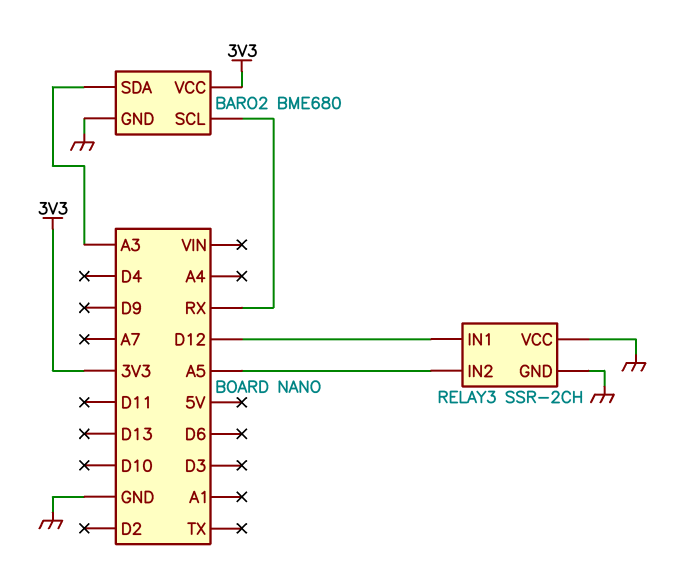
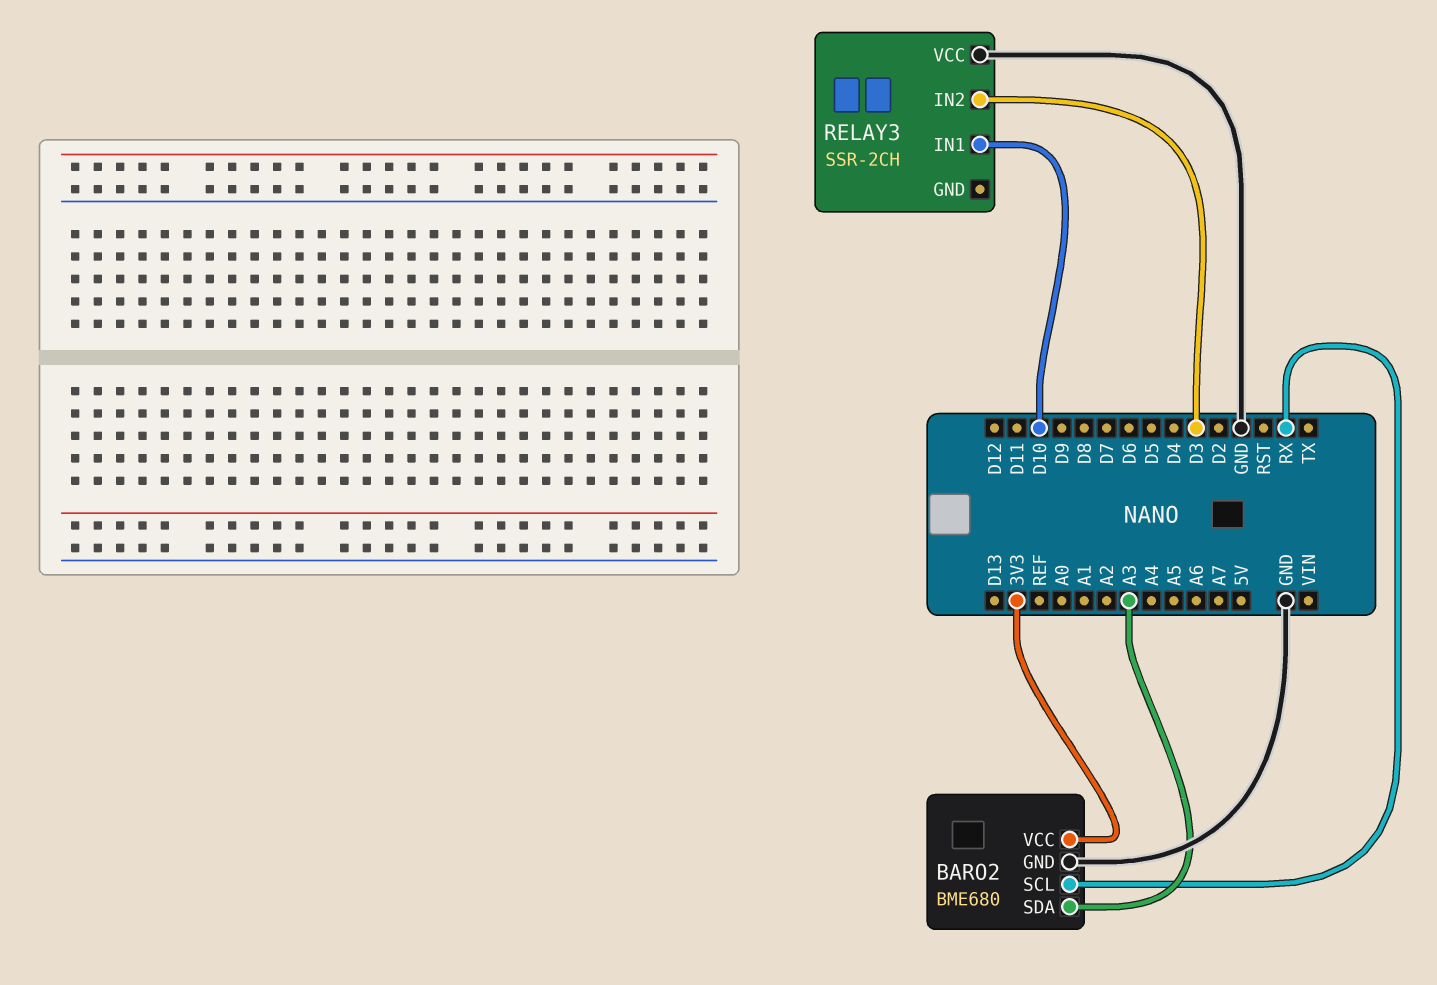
RELAY3 pin GND: GND -> none
RELAY3 pin IN1: D12 -> D10
RELAY3 pin IN2: A5 -> D3

